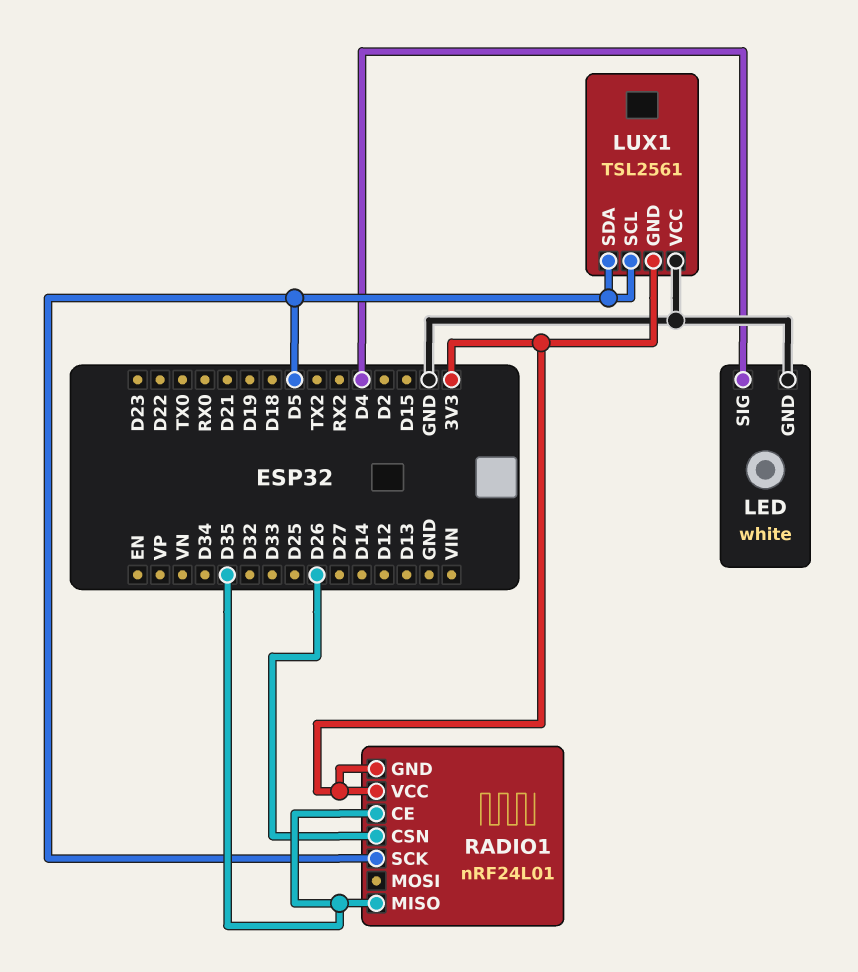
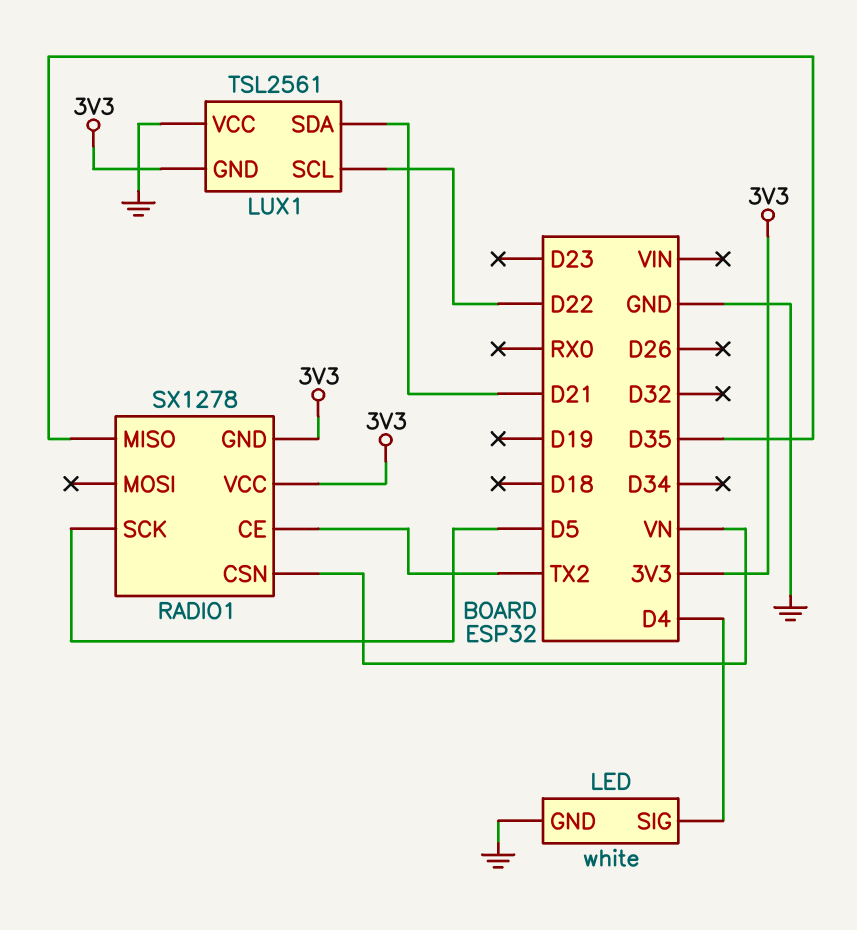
LUX1 pin SCL: D5 -> D22
LUX1 pin SDA: D5 -> D21
RADIO1: nRF24L01 -> SX1278
RADIO1 pin CE: D35 -> TX2
RADIO1 pin CSN: D26 -> VN

